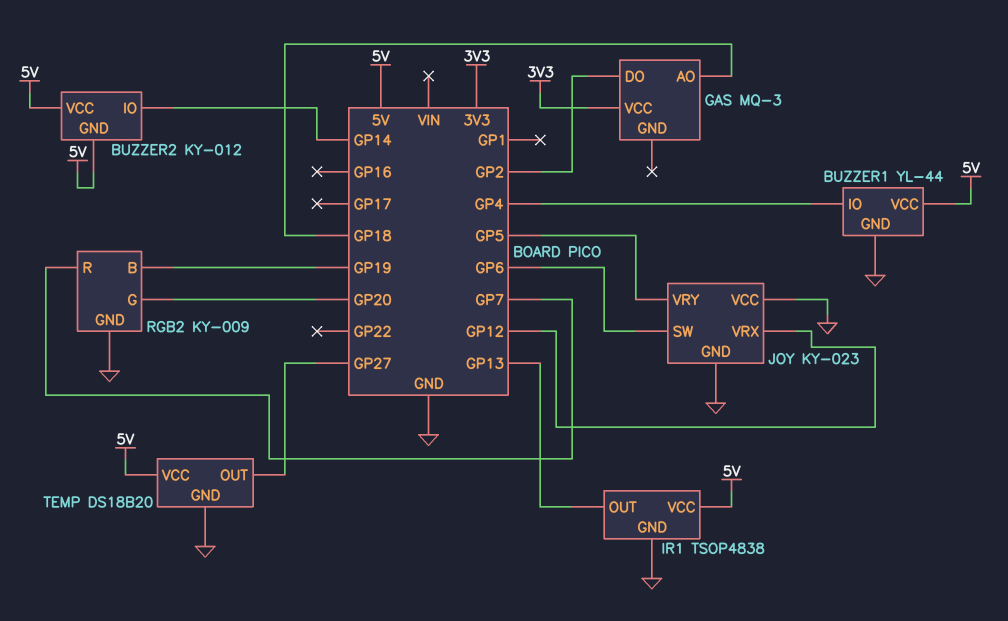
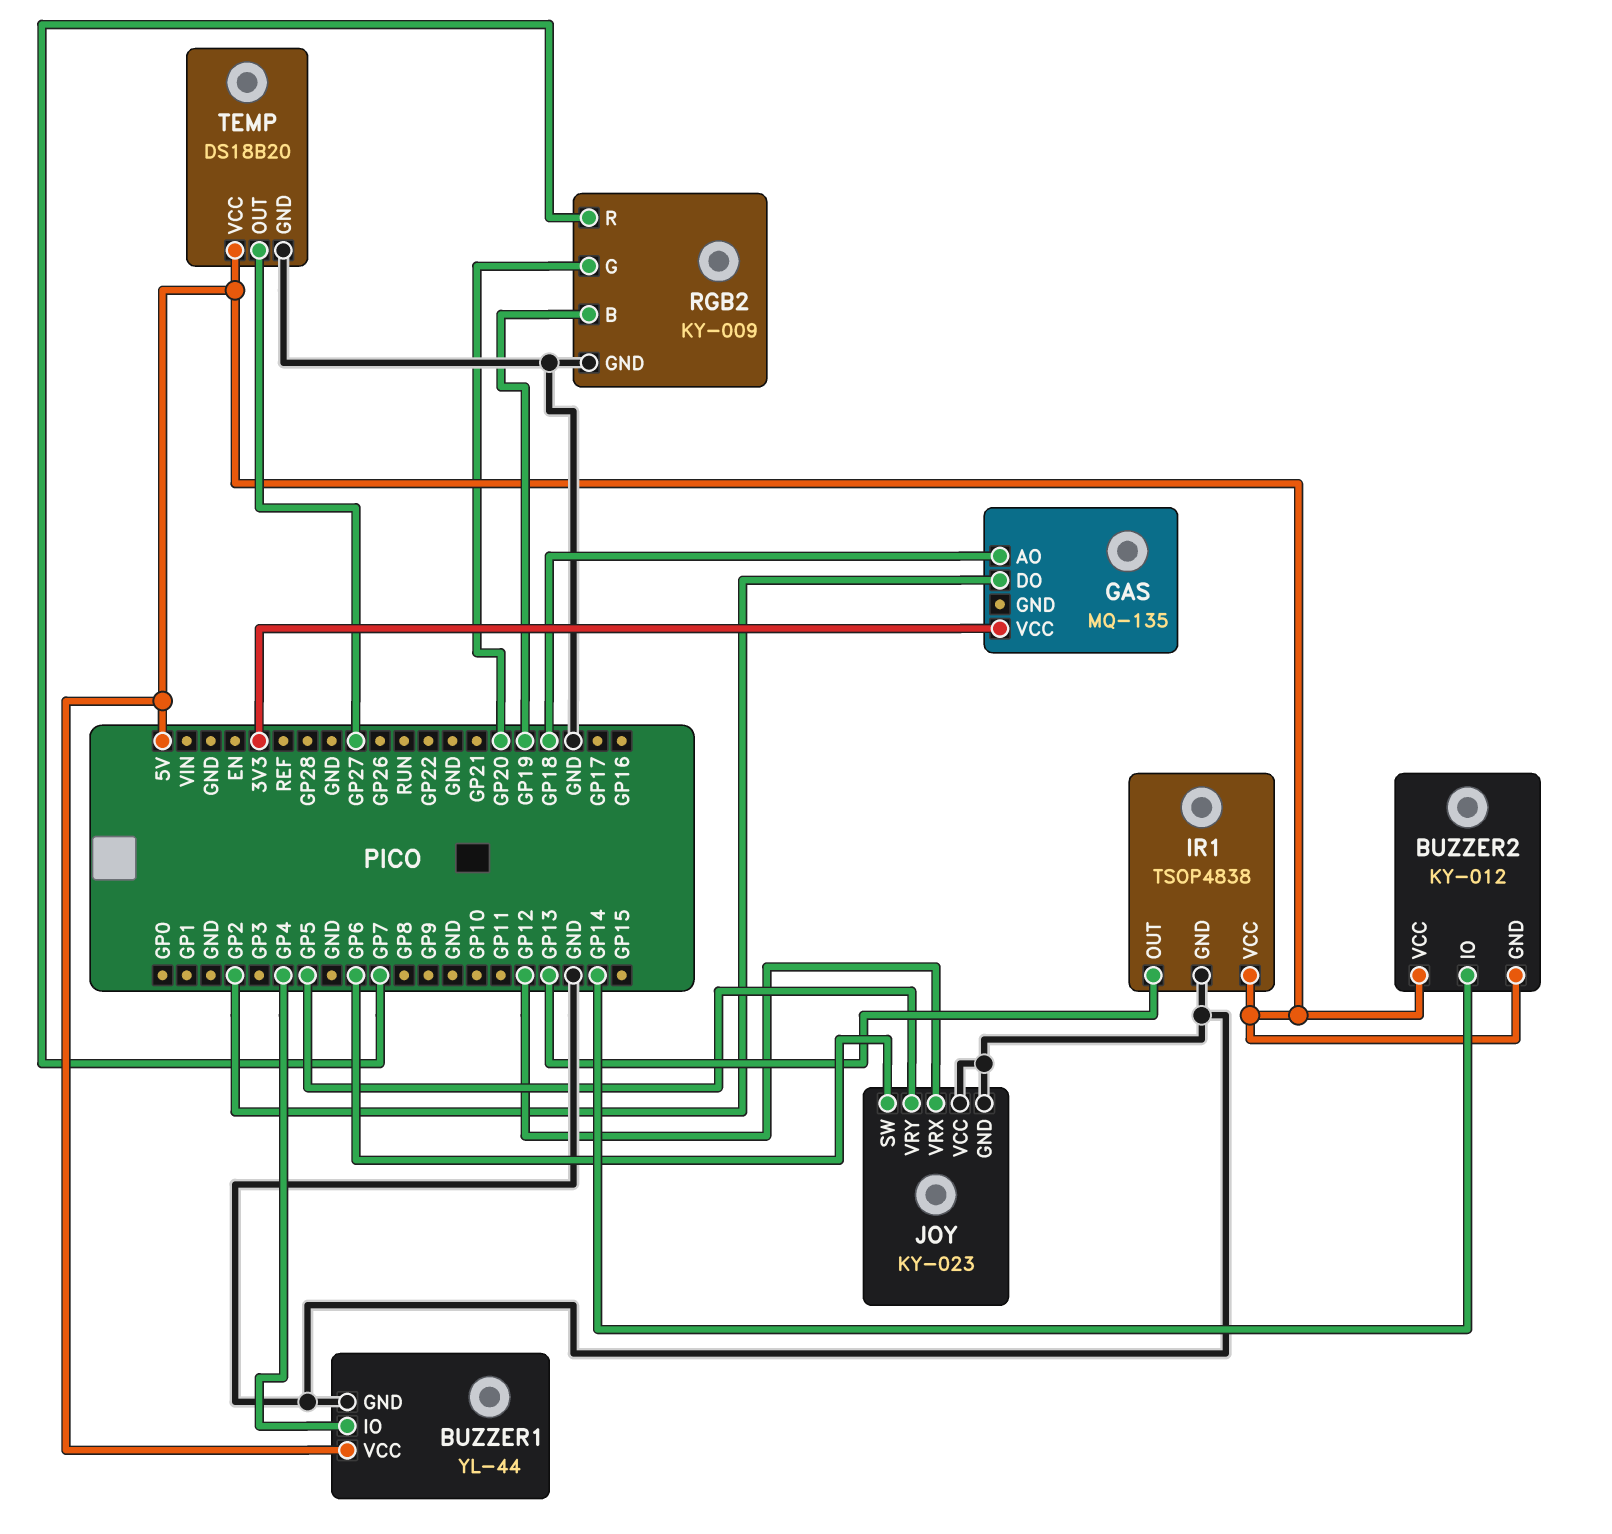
GAS: MQ-3 -> MQ-135

